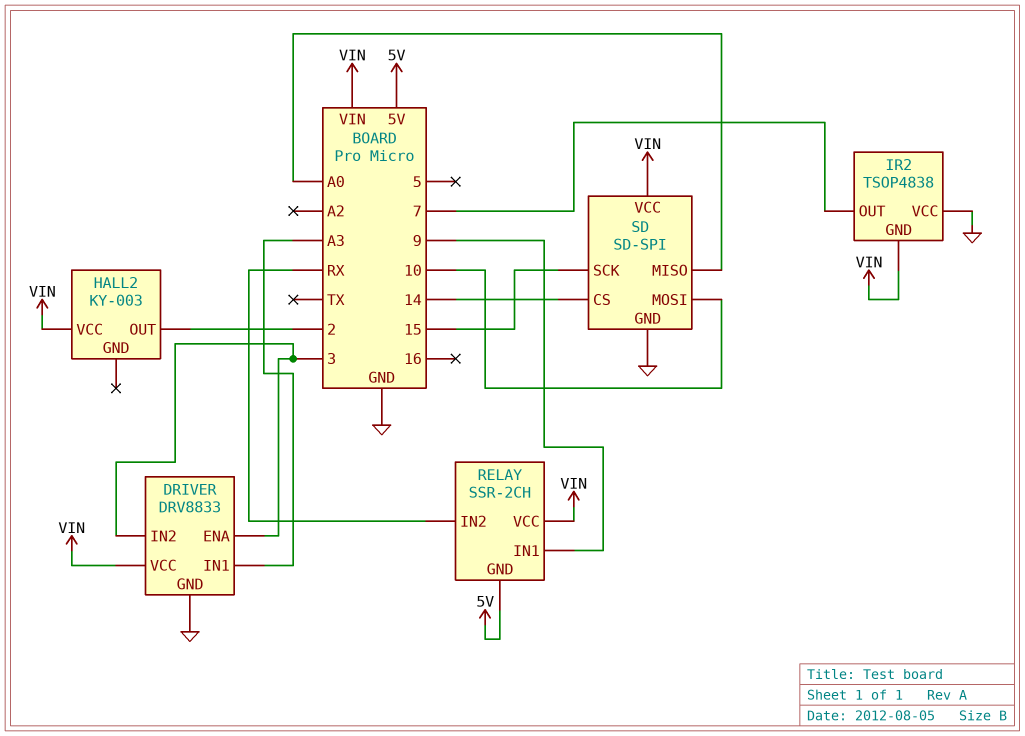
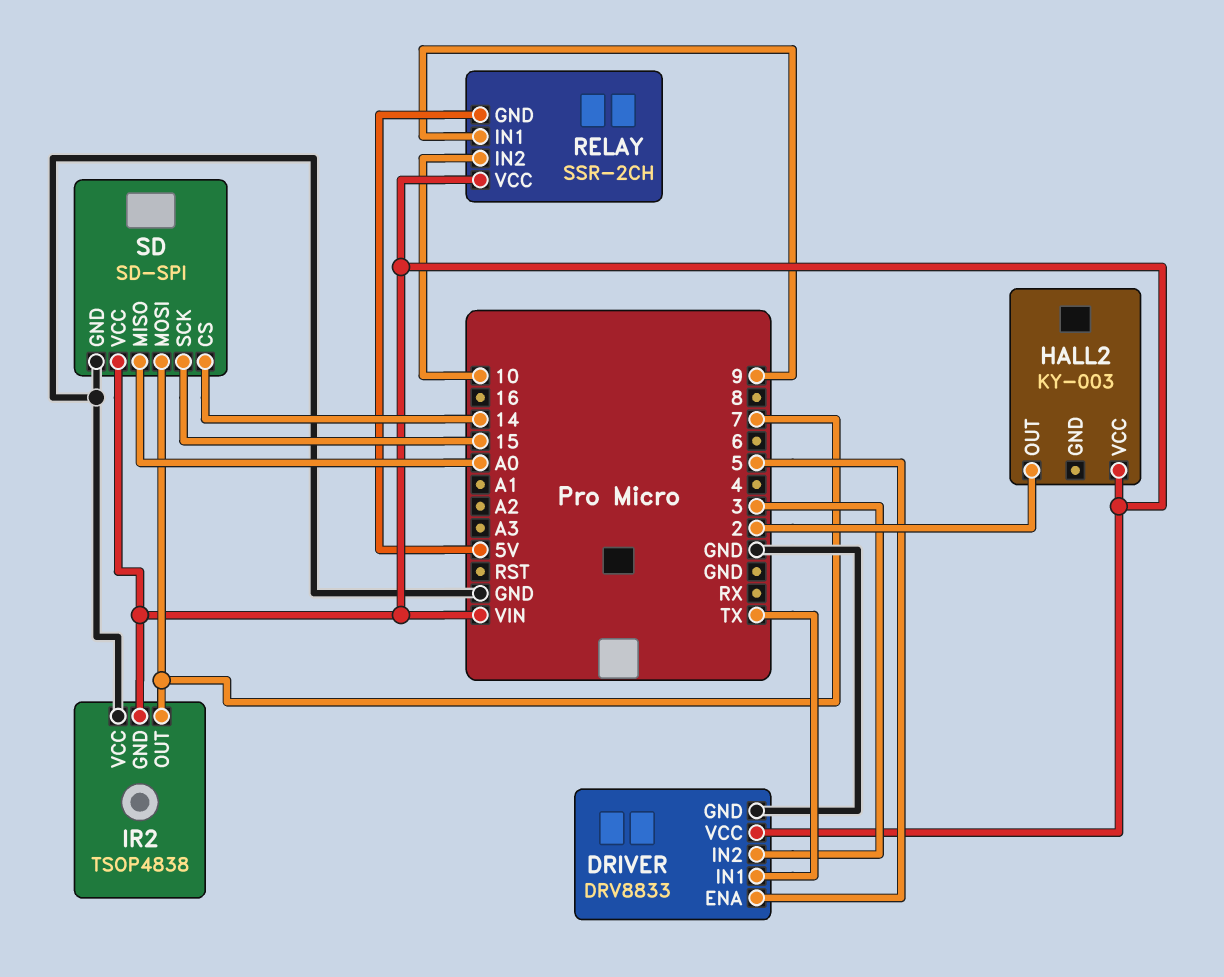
DRIVER pin ENA: 3 -> 5
DRIVER pin IN1: A3 -> TX
RELAY pin IN2: RX -> 10
SD pin MOSI: 10 -> 7

